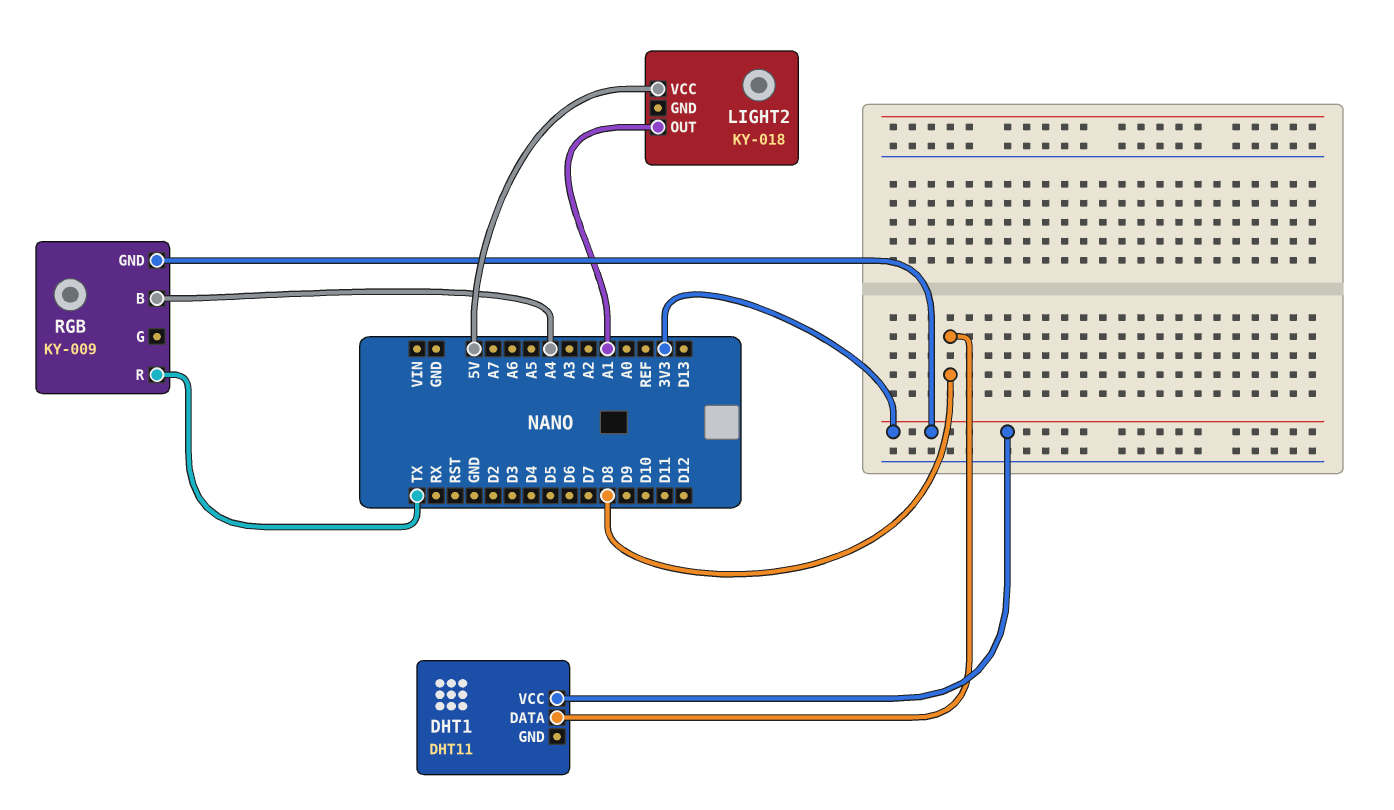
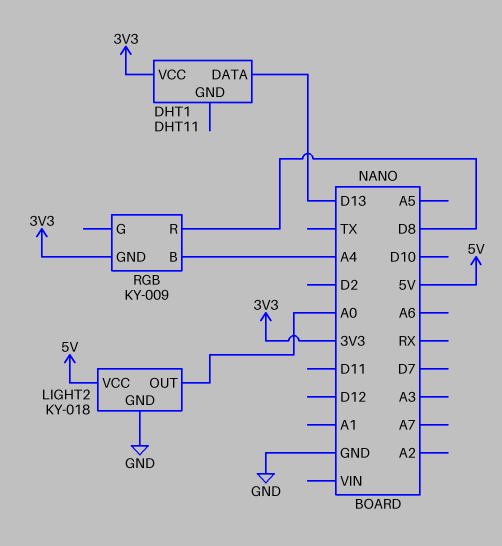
DHT1 pin DATA: D8 -> D13
LIGHT2 pin GND: none -> GND
LIGHT2 pin OUT: A1 -> A0
RGB pin R: TX -> D8

